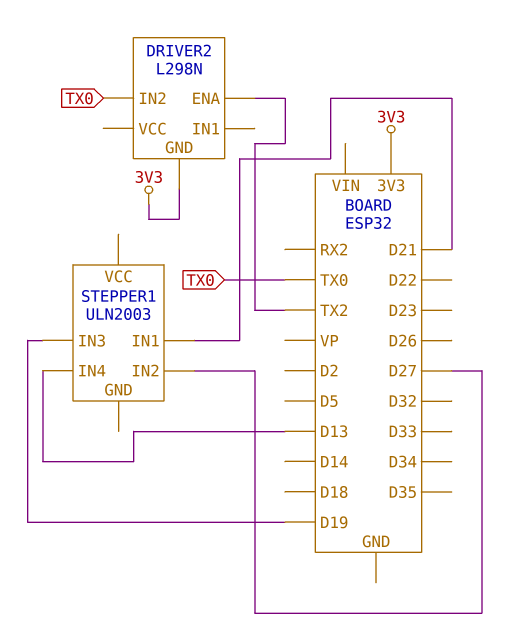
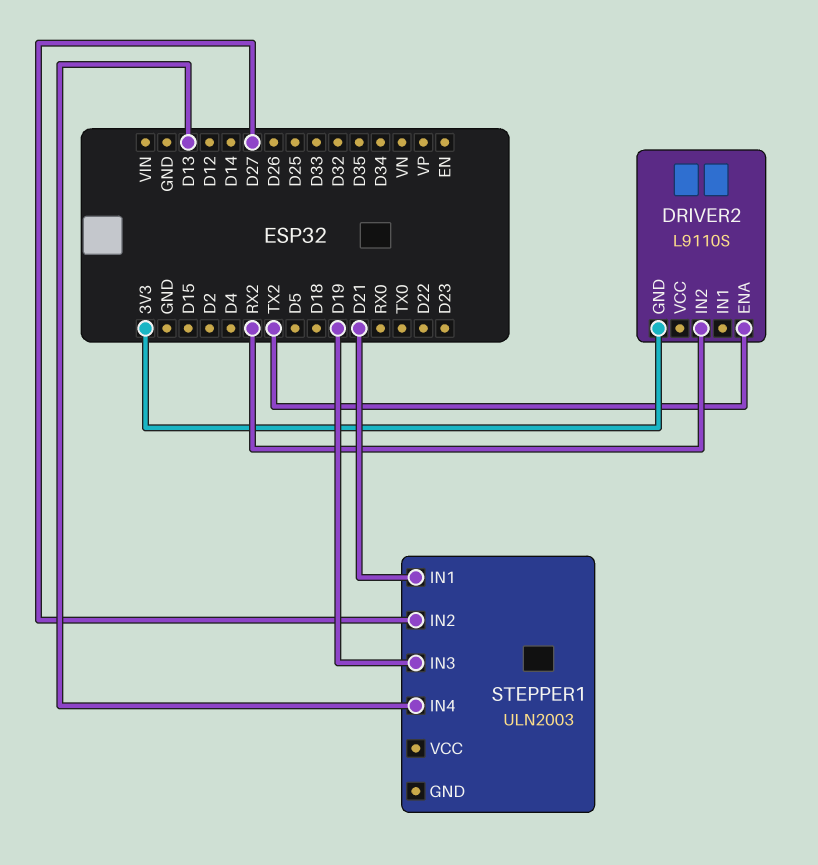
DRIVER2: L298N -> L9110S
DRIVER2 pin IN2: TX0 -> RX2

